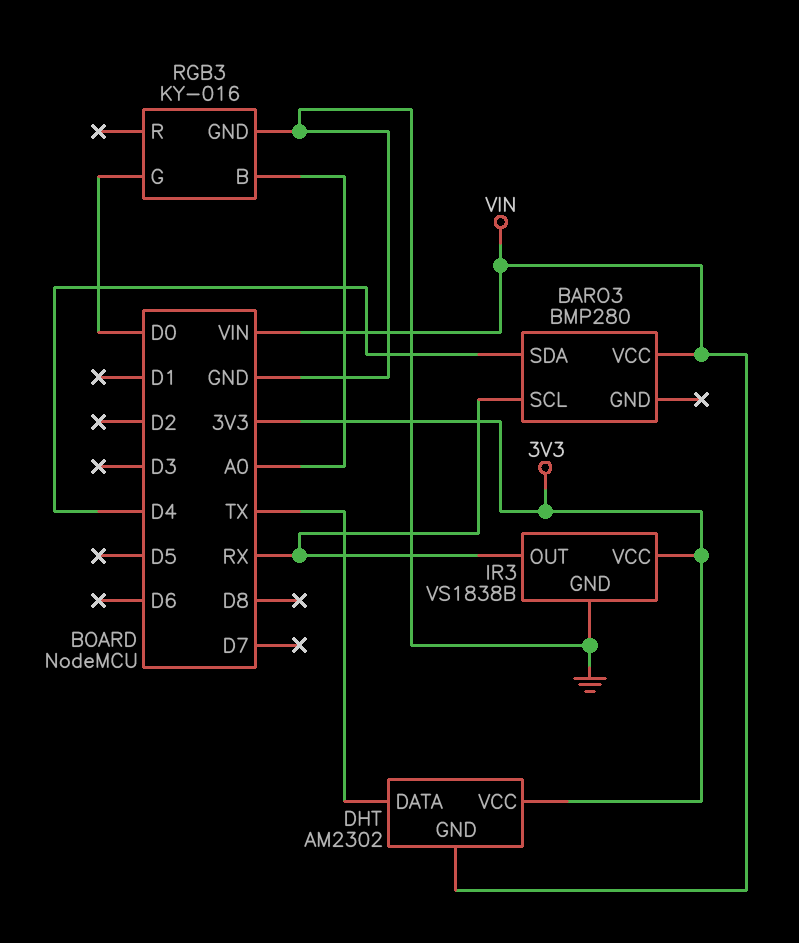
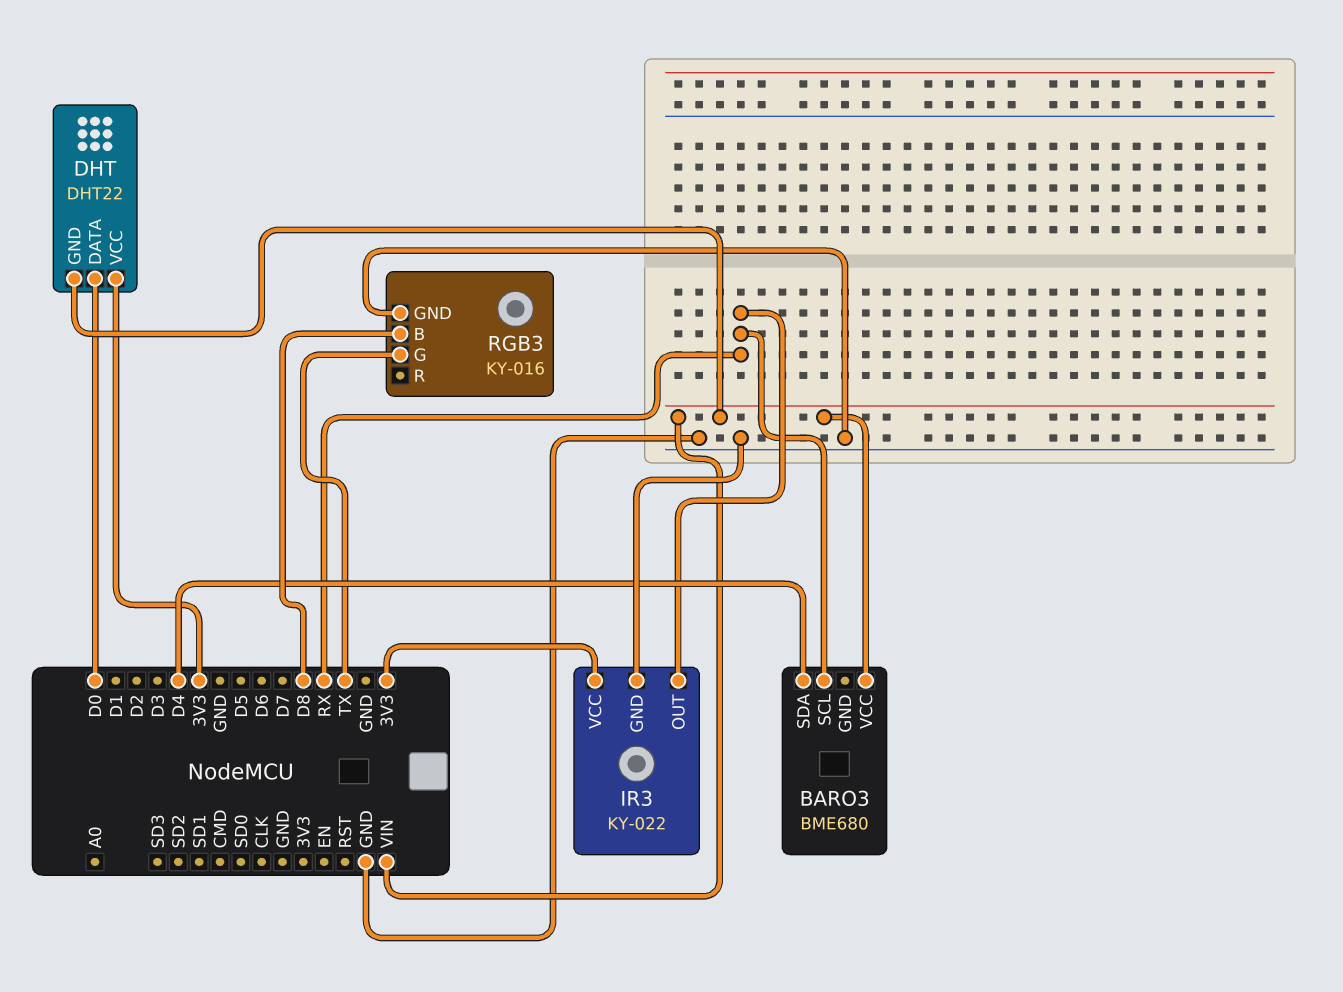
BARO3: BMP280 -> BME680
DHT: AM2302 -> DHT22
DHT pin DATA: TX -> D0
IR3: VS1838B -> KY-022
RGB3 pin B: A0 -> D8
RGB3 pin G: D0 -> TX

